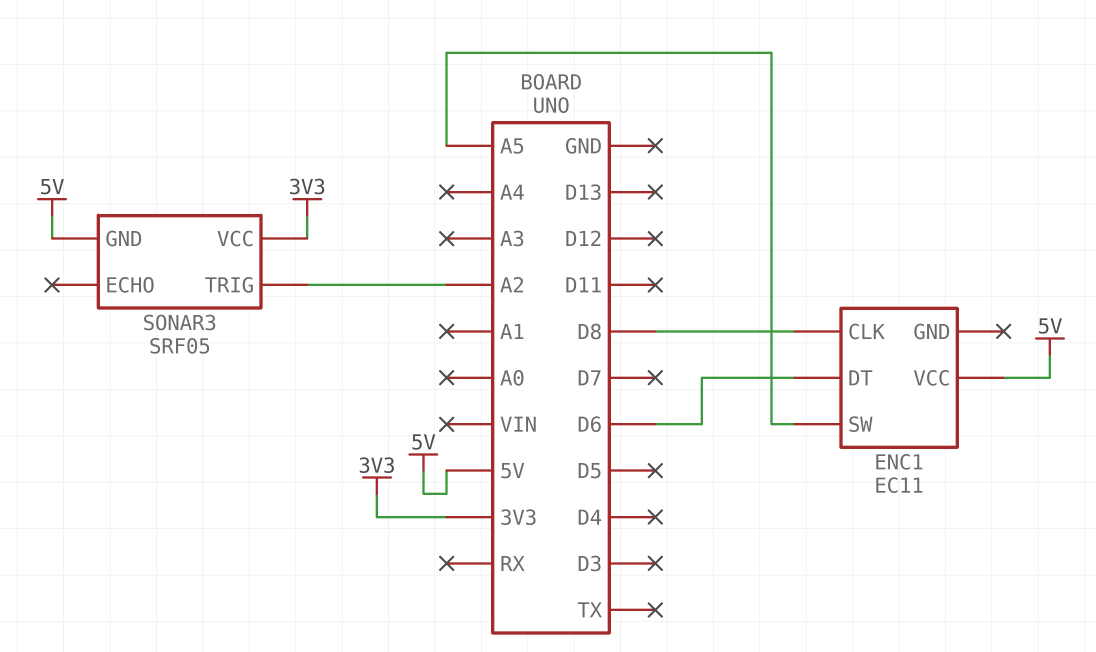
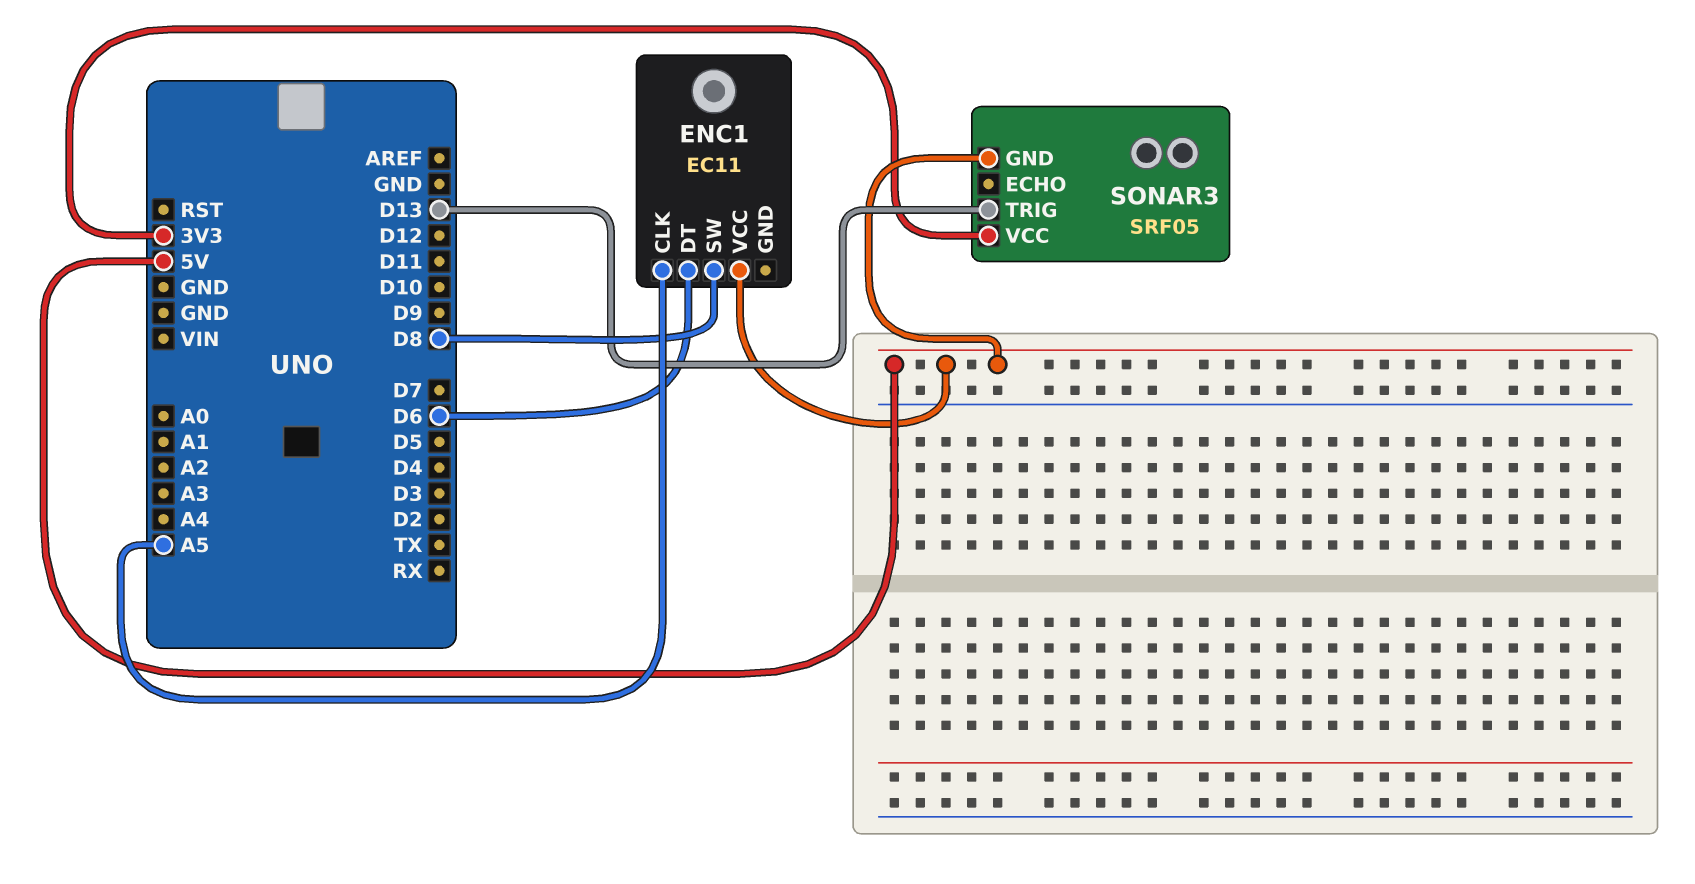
ENC1 pin CLK: D8 -> A5
ENC1 pin SW: A5 -> D8
SONAR3 pin TRIG: A2 -> D13

